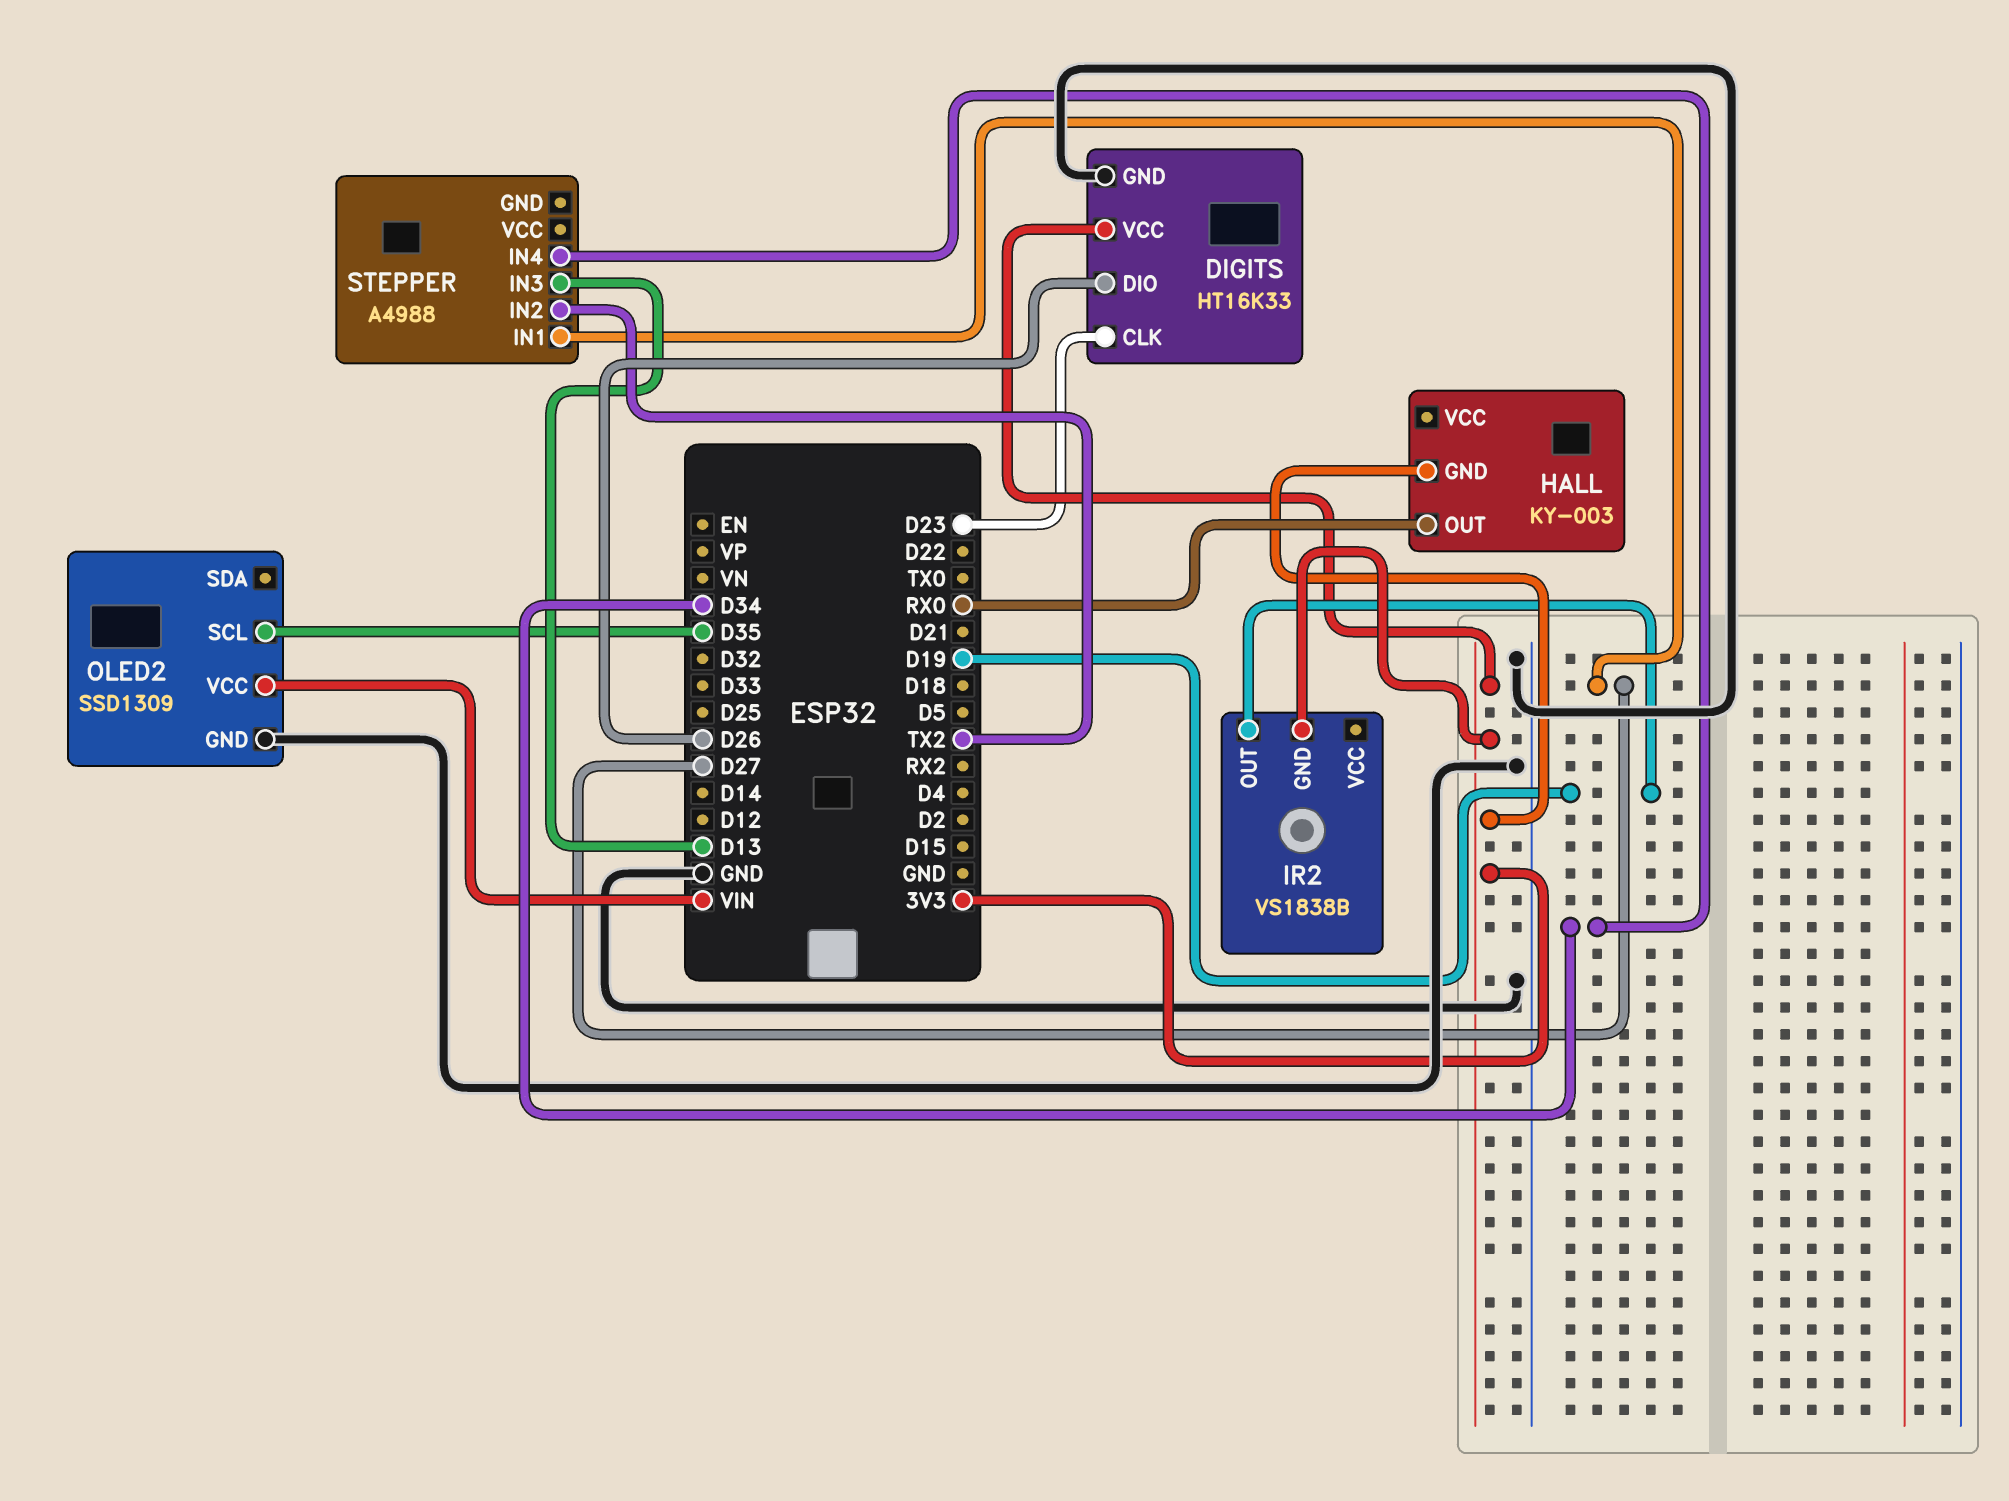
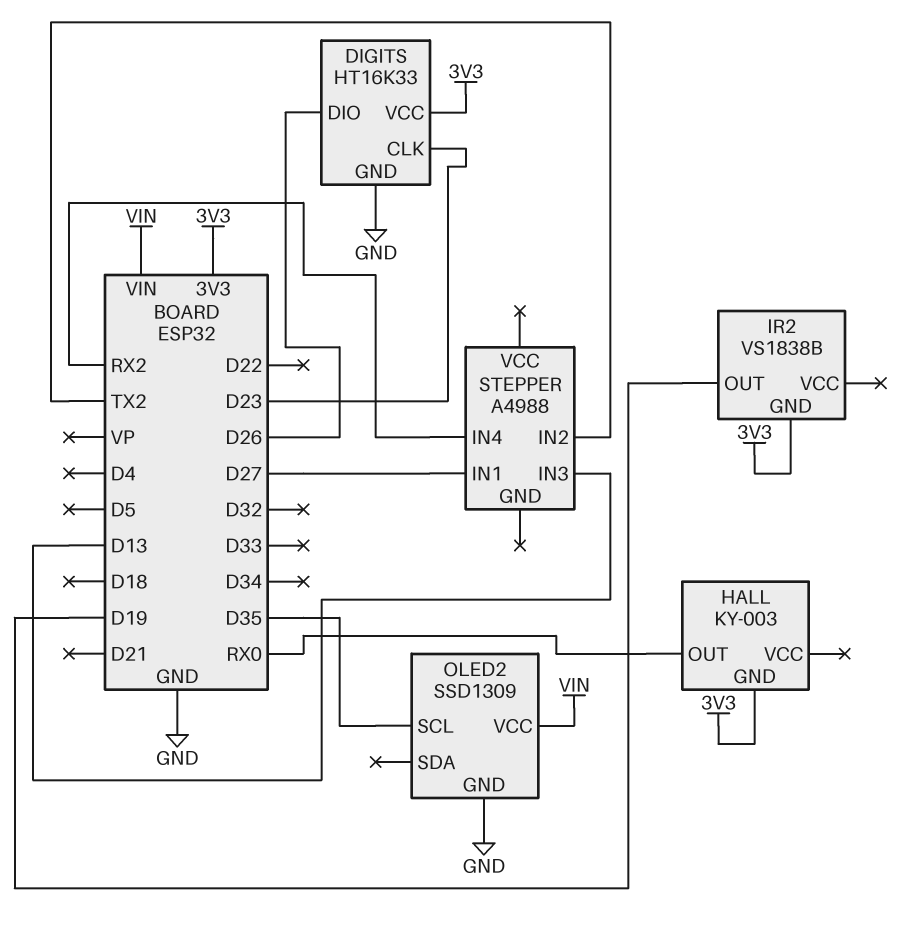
STEPPER pin IN4: D34 -> RX2

